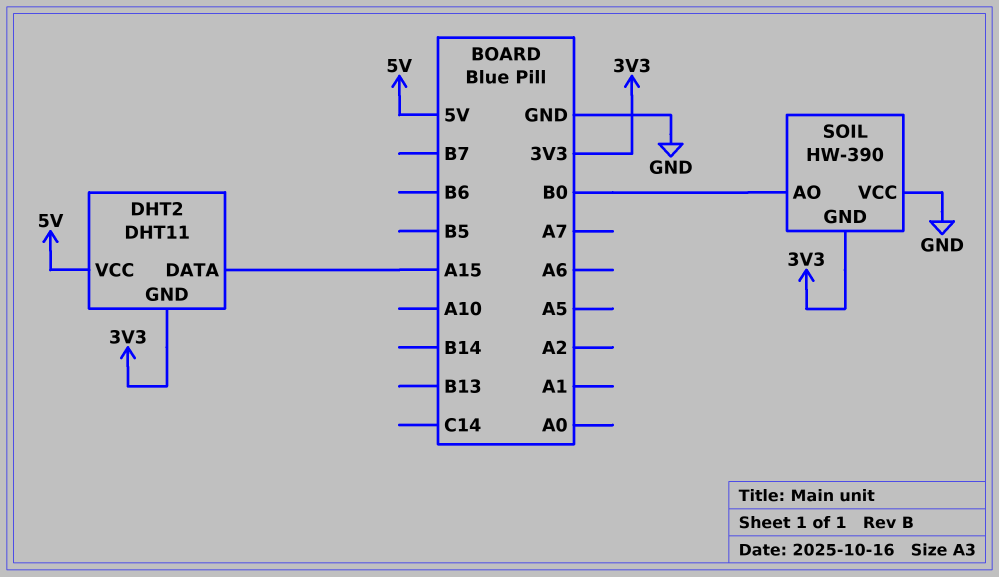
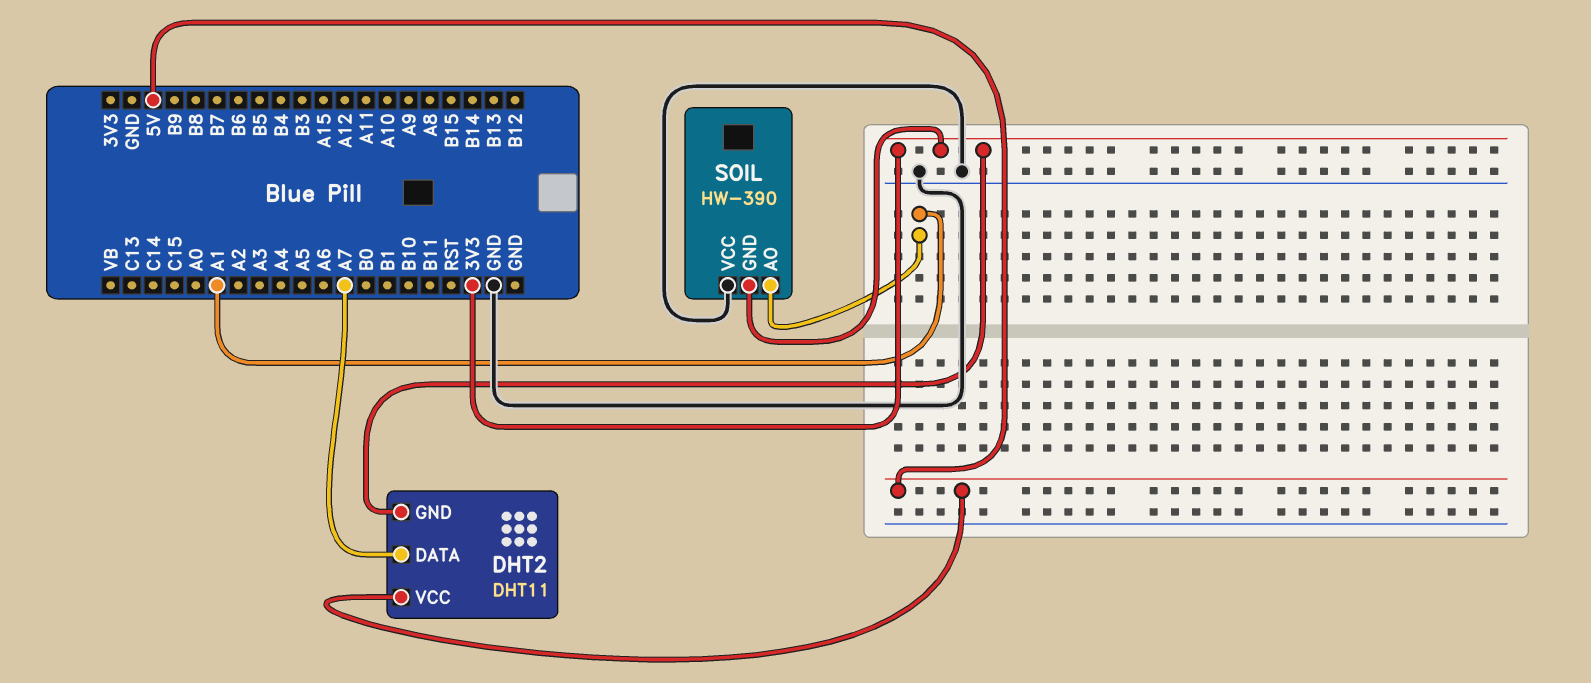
DHT2 pin DATA: A15 -> A7
SOIL pin AO: B0 -> A1

